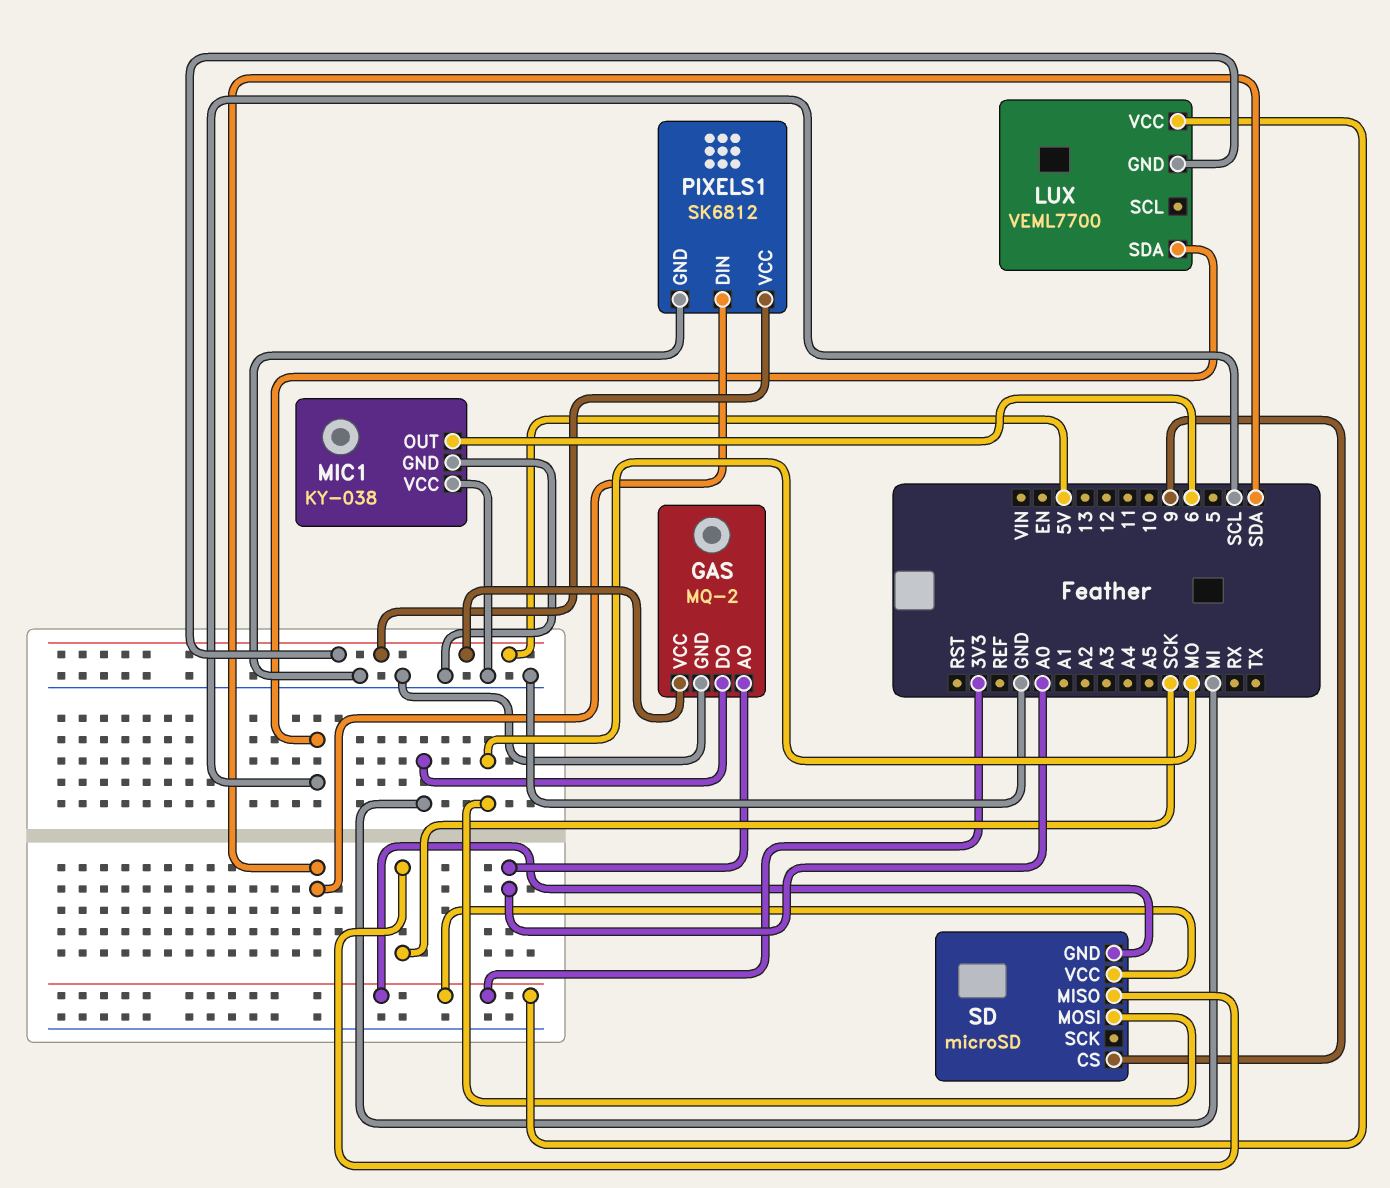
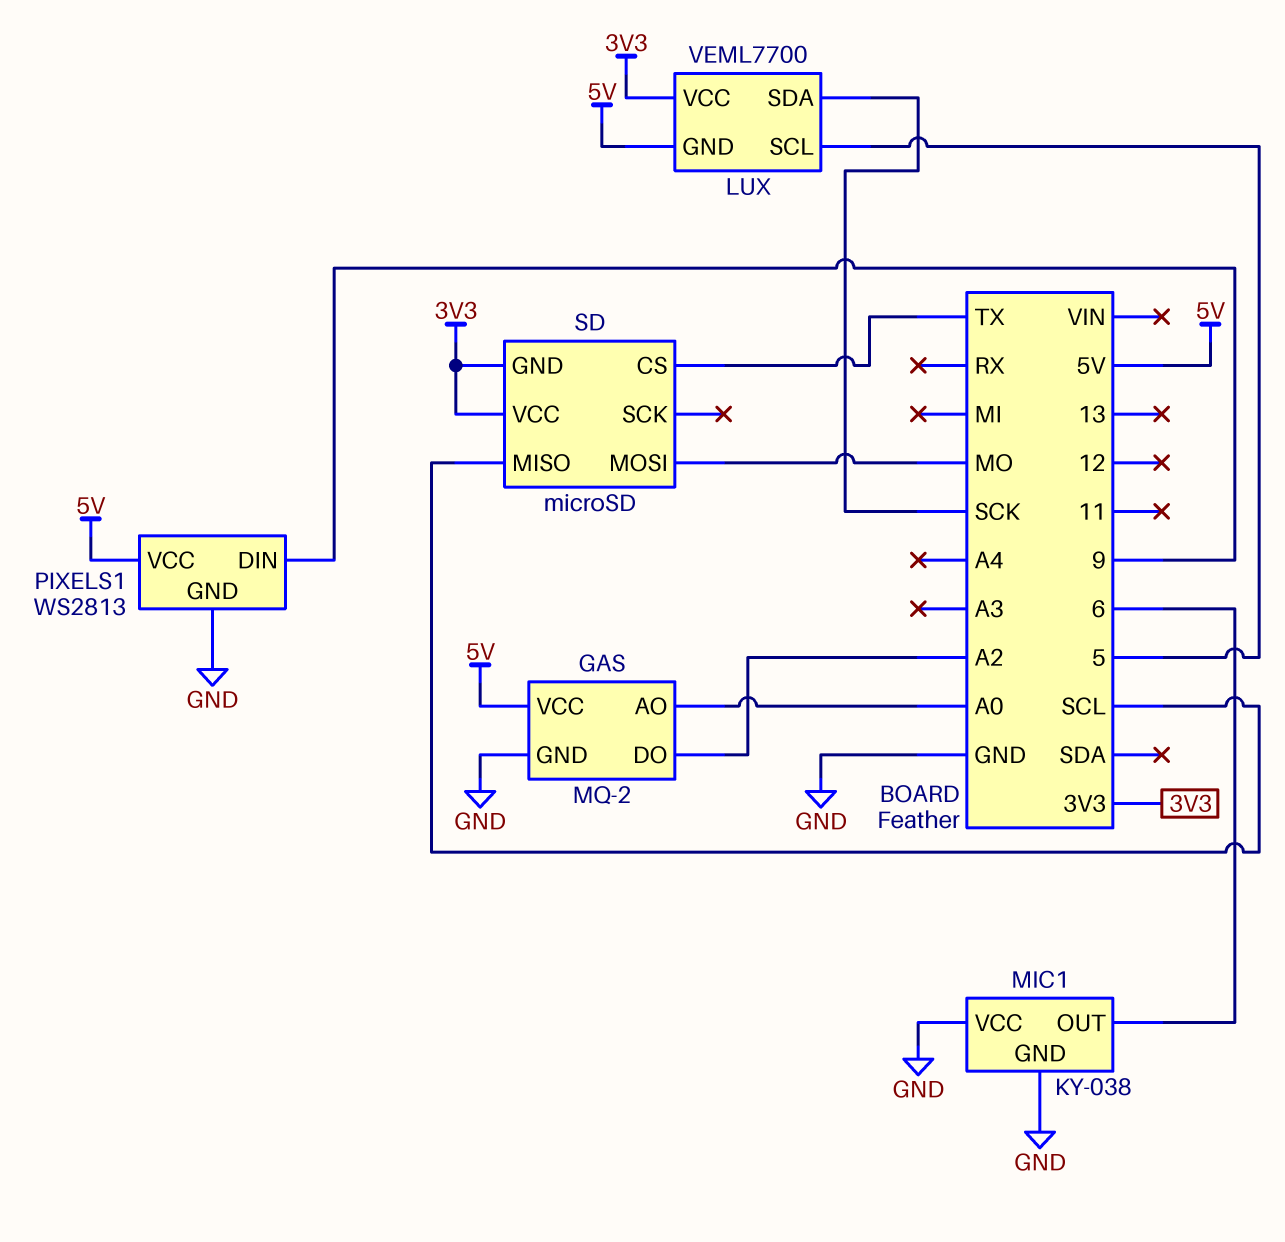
GAS pin DO: MI -> A2
LUX pin SCL: none -> 5
LUX pin SDA: SCL -> SCK
PIXELS1: SK6812 -> WS2813
PIXELS1 pin DIN: SDA -> 9
SD pin CS: 9 -> TX
SD pin MISO: SCK -> SCL

